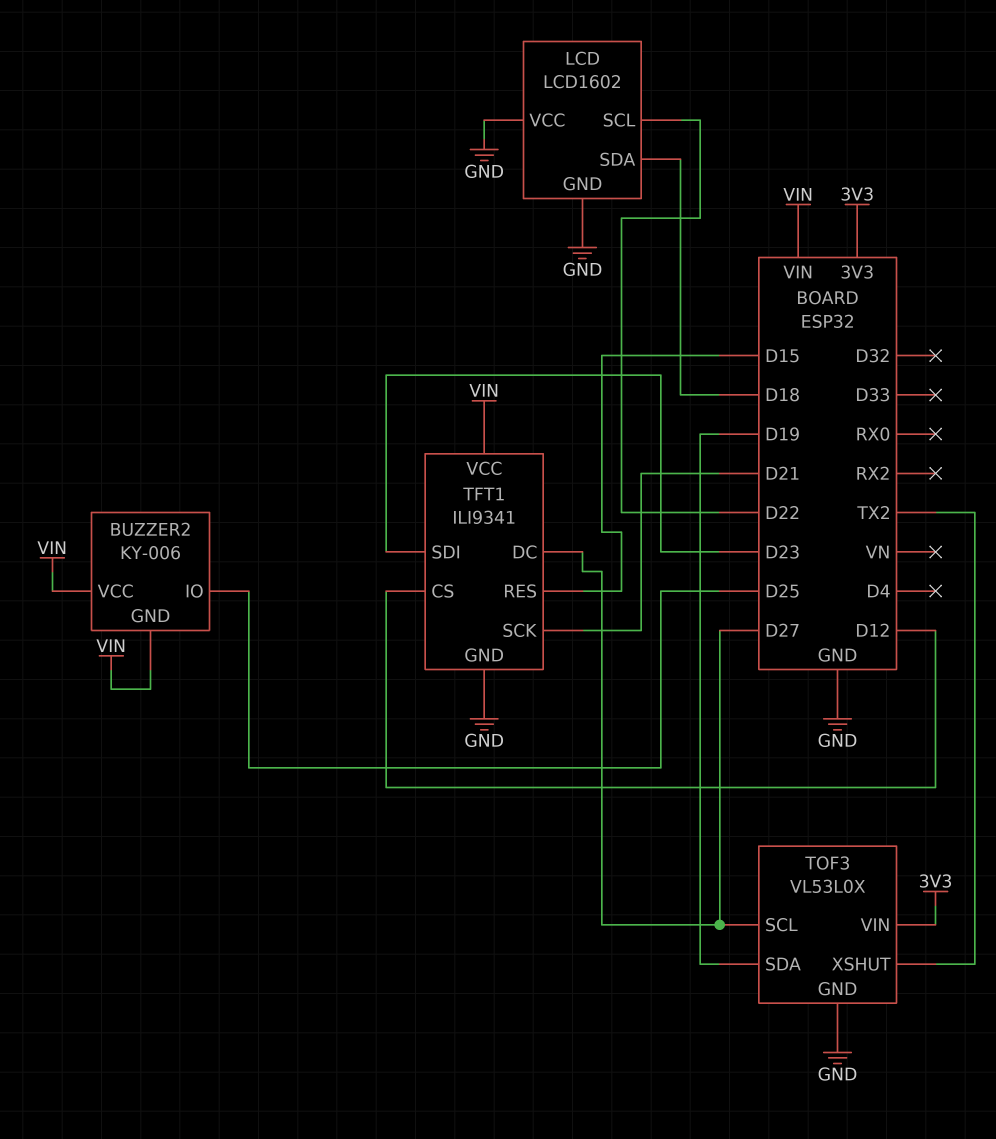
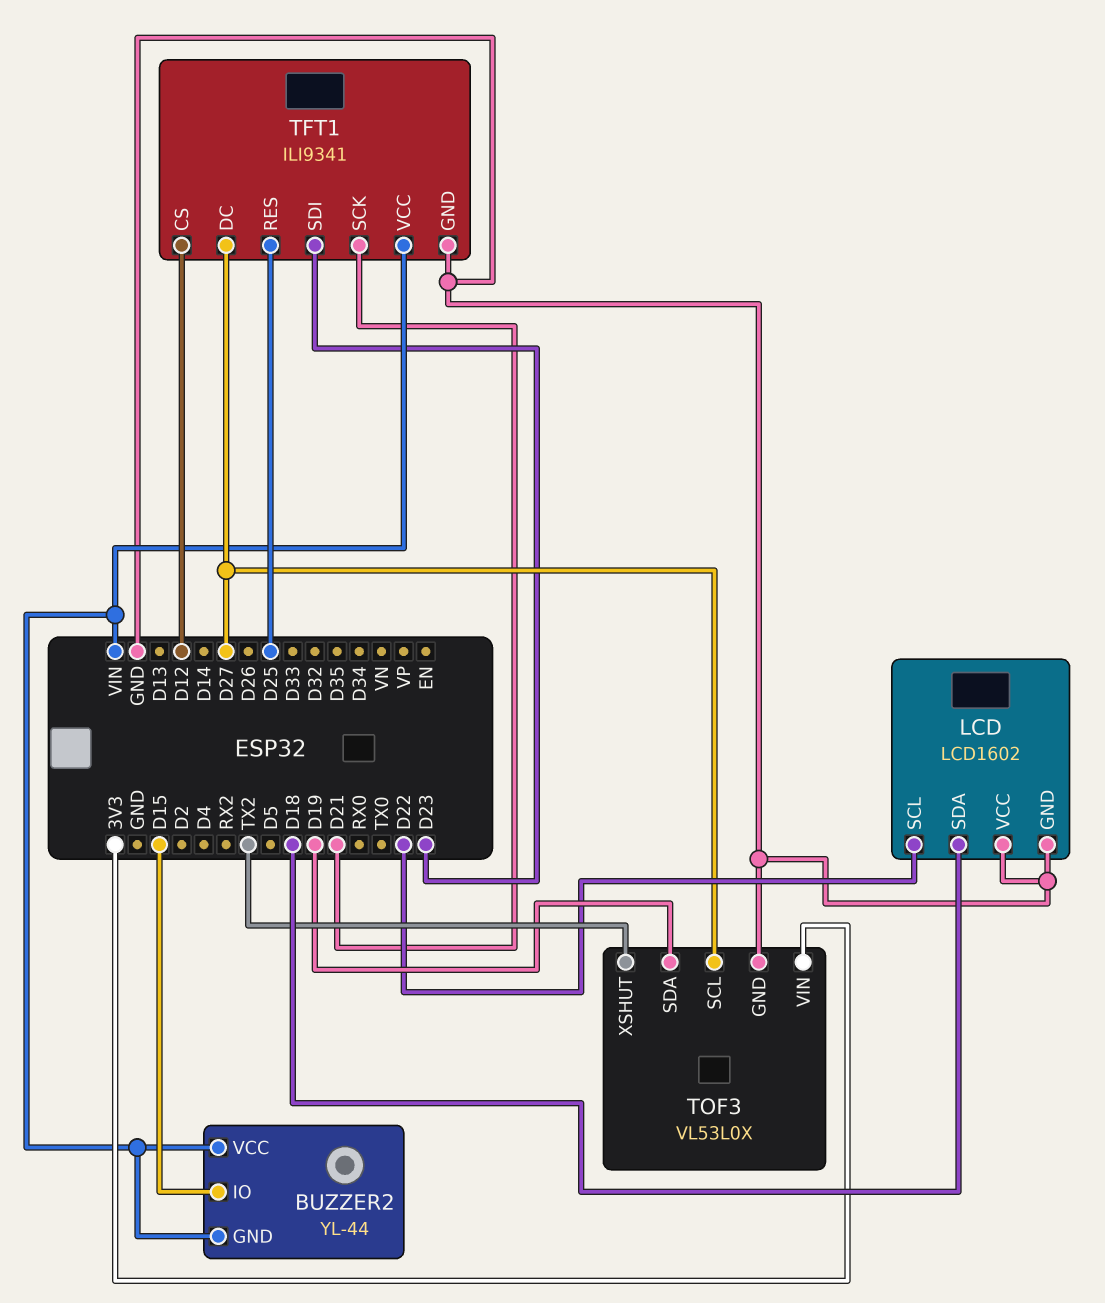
BUZZER2: KY-006 -> YL-44
BUZZER2 pin IO: D25 -> D15
TFT1 pin RES: D15 -> D25

